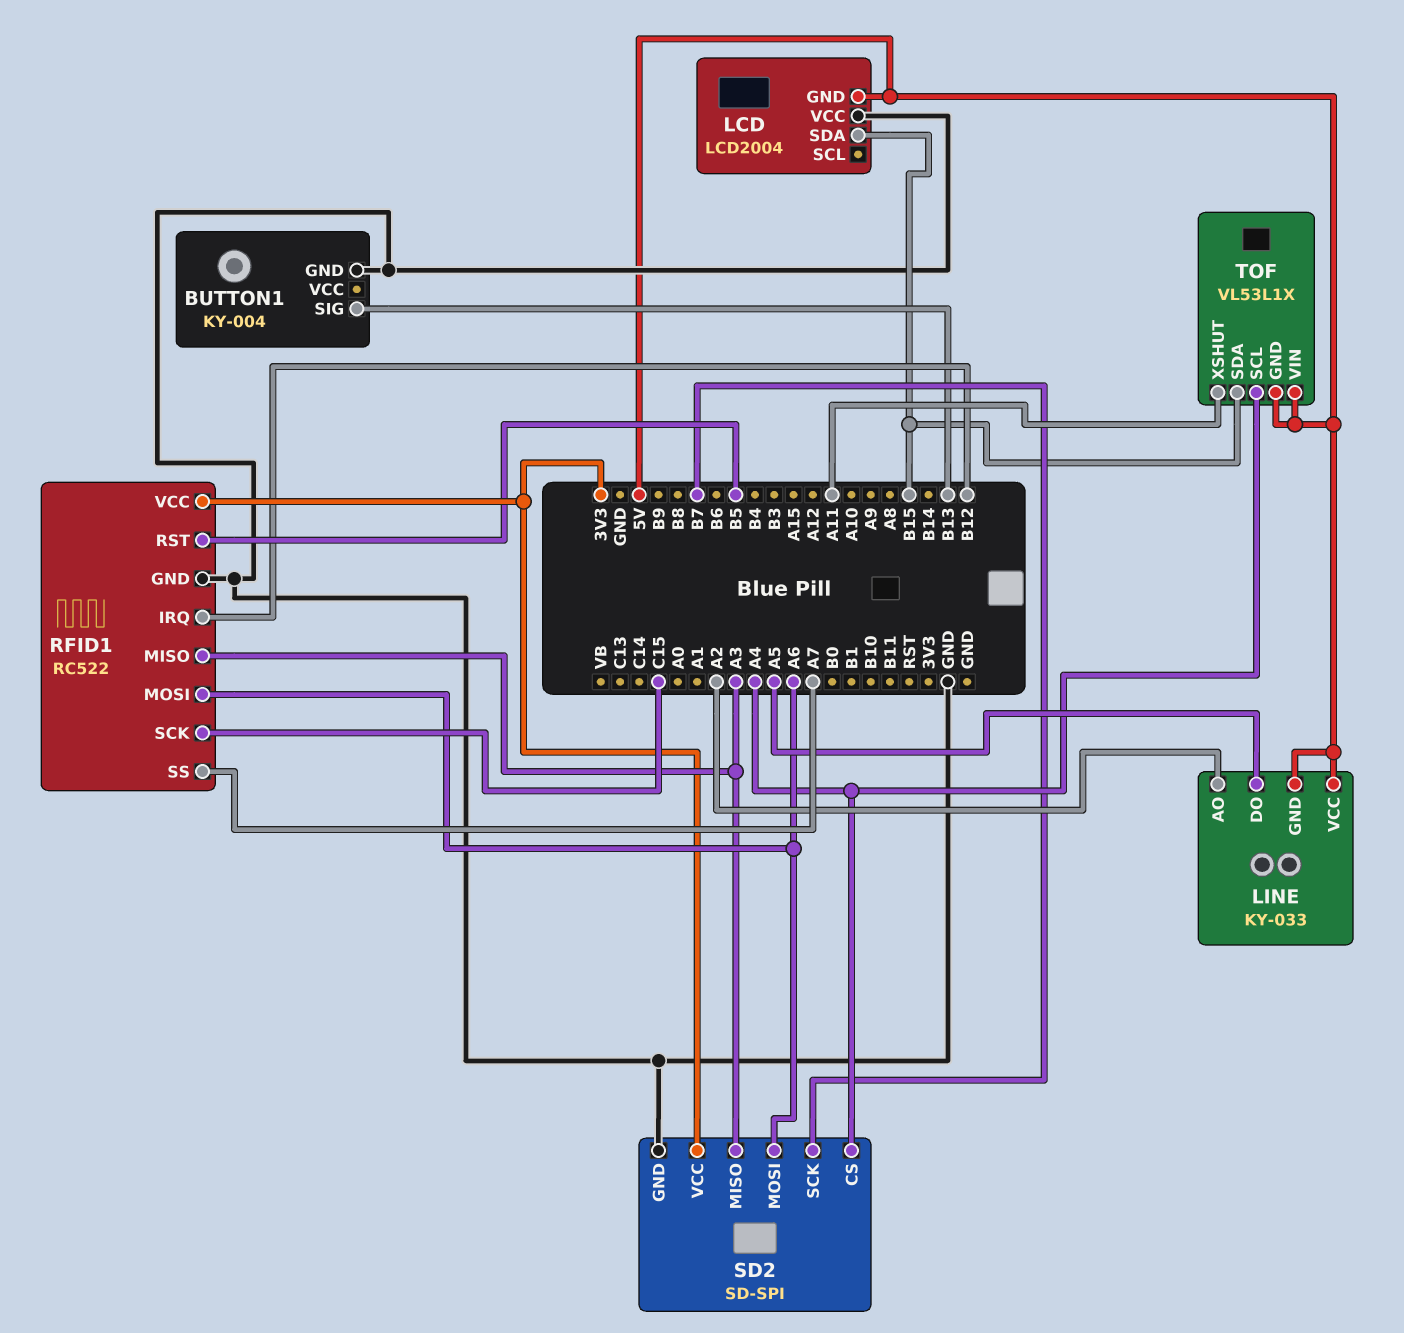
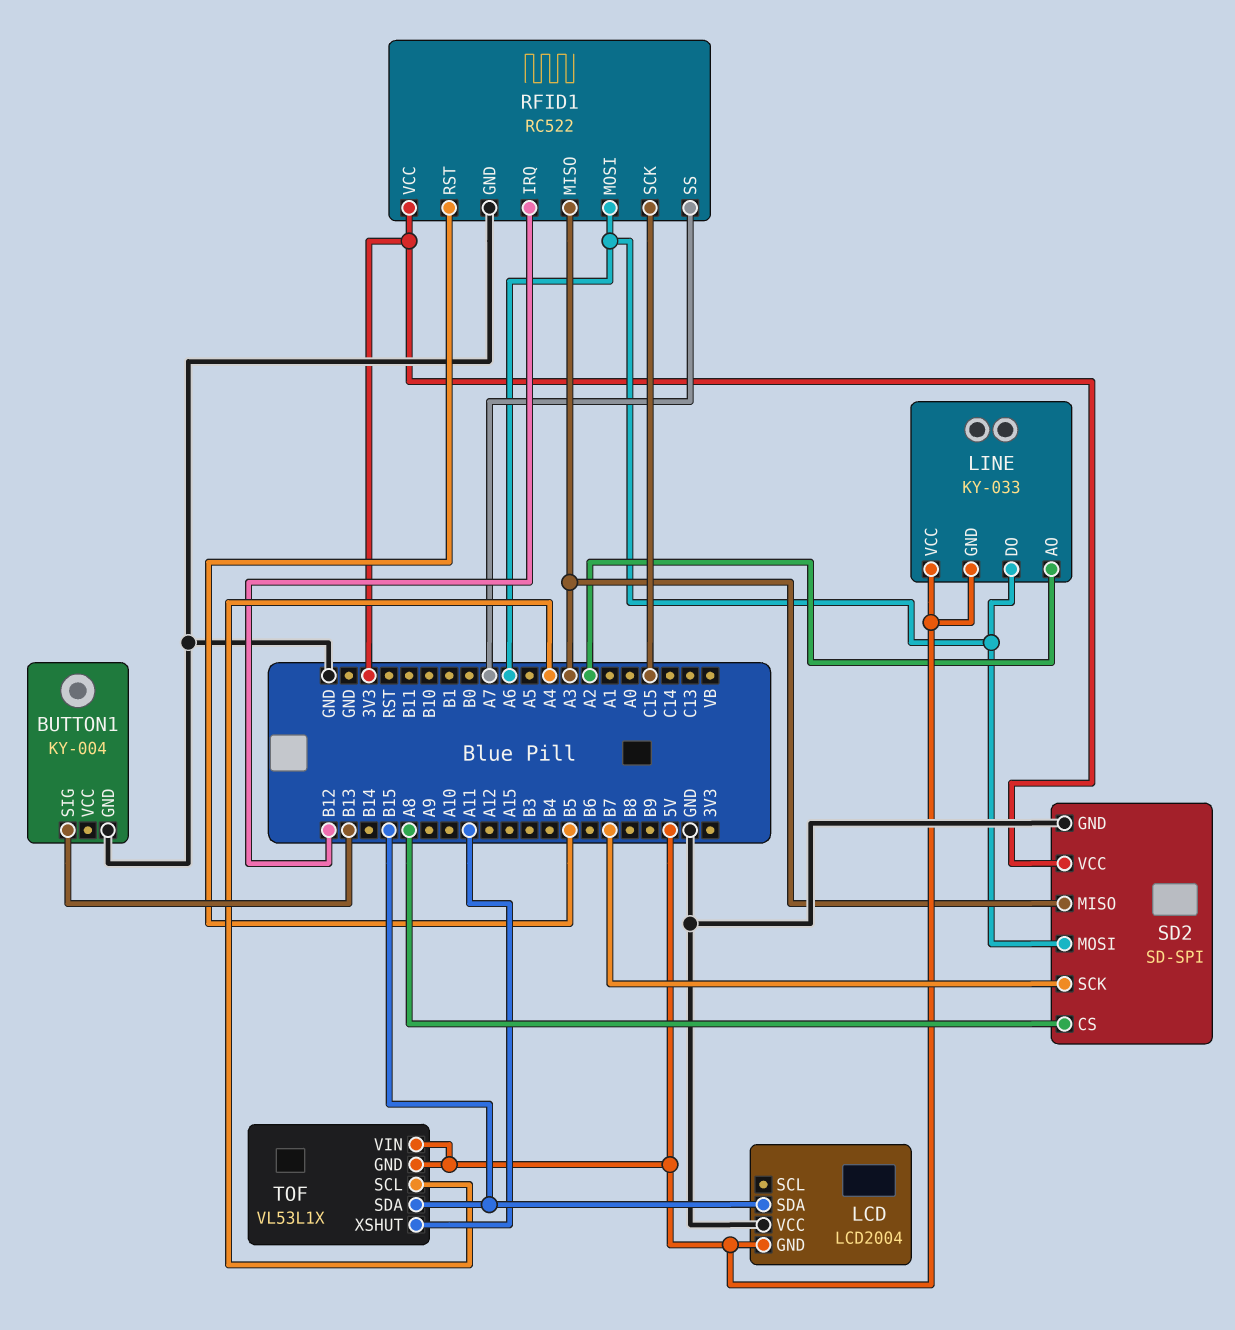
LINE pin DO: A5 -> A6
SD2 pin CS: A4 -> A8

